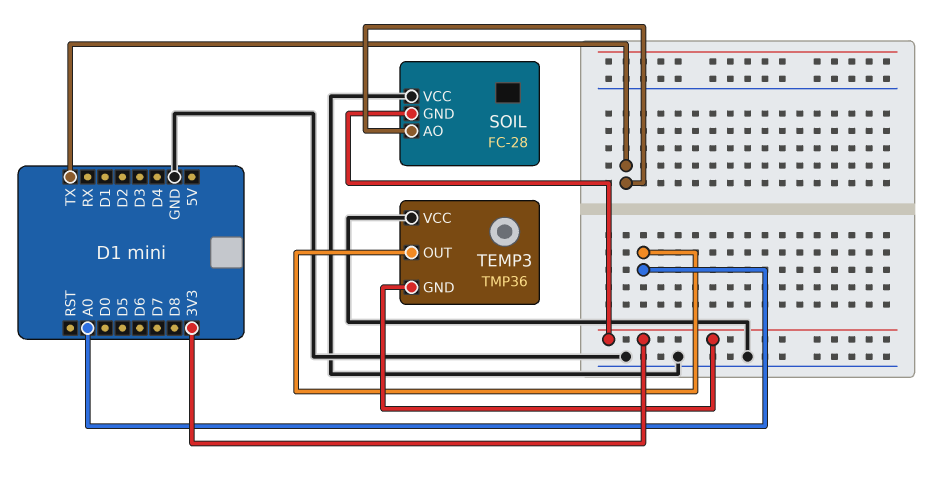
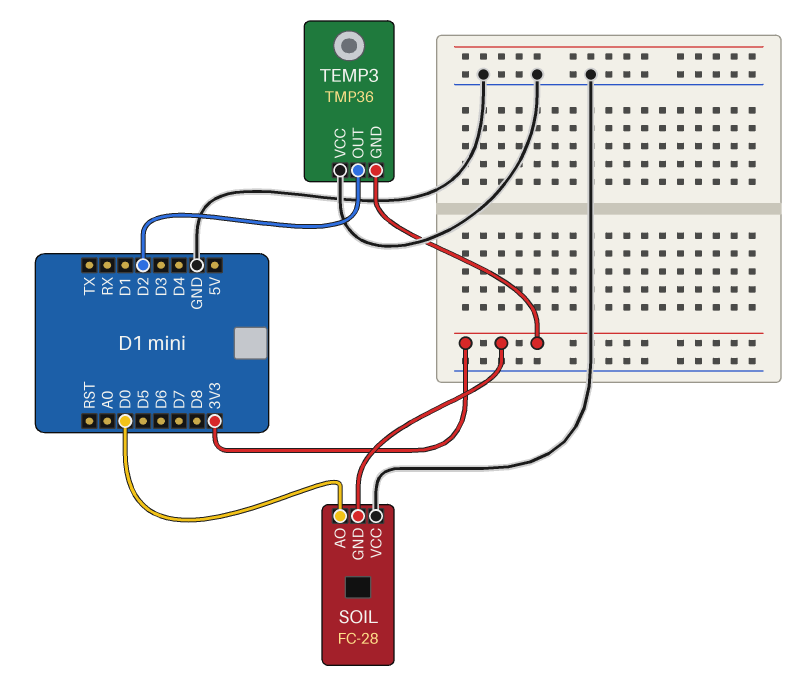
SOIL pin AO: TX -> D0
TEMP3 pin OUT: A0 -> D2

